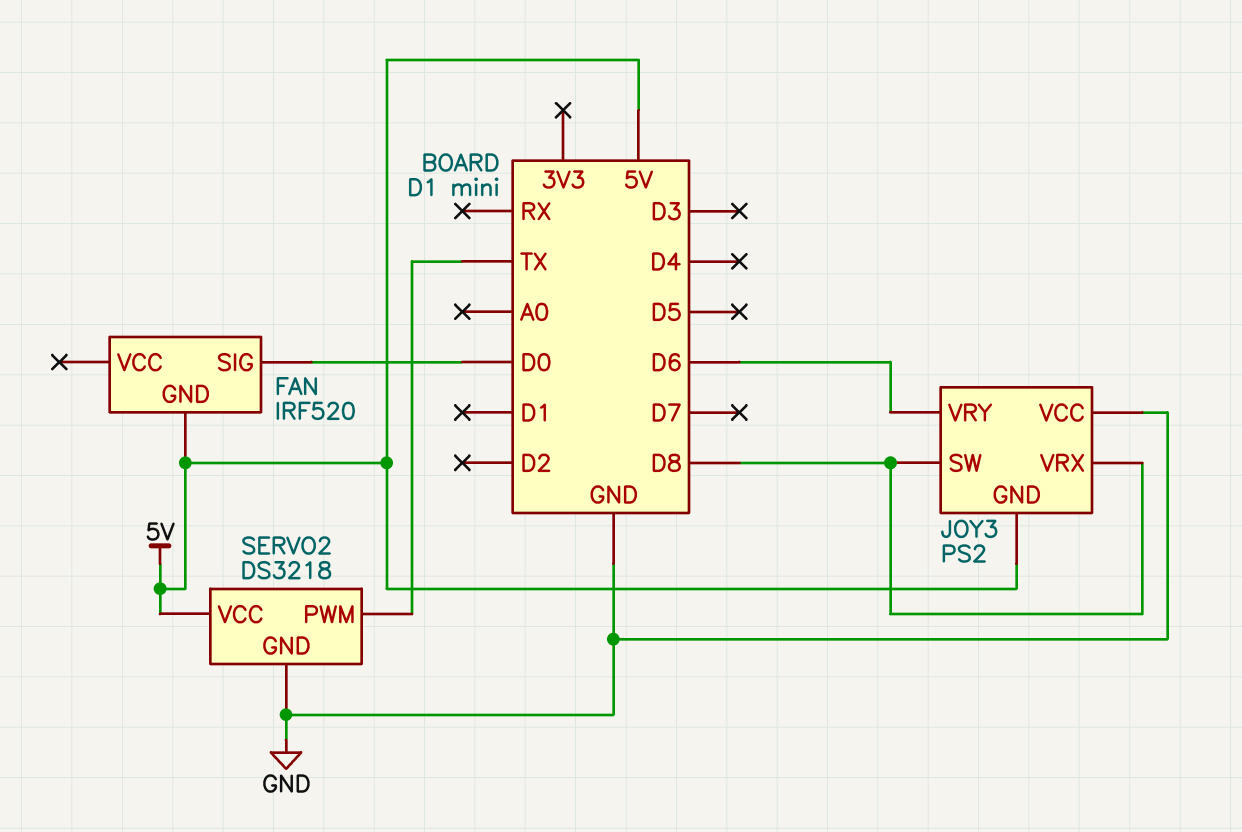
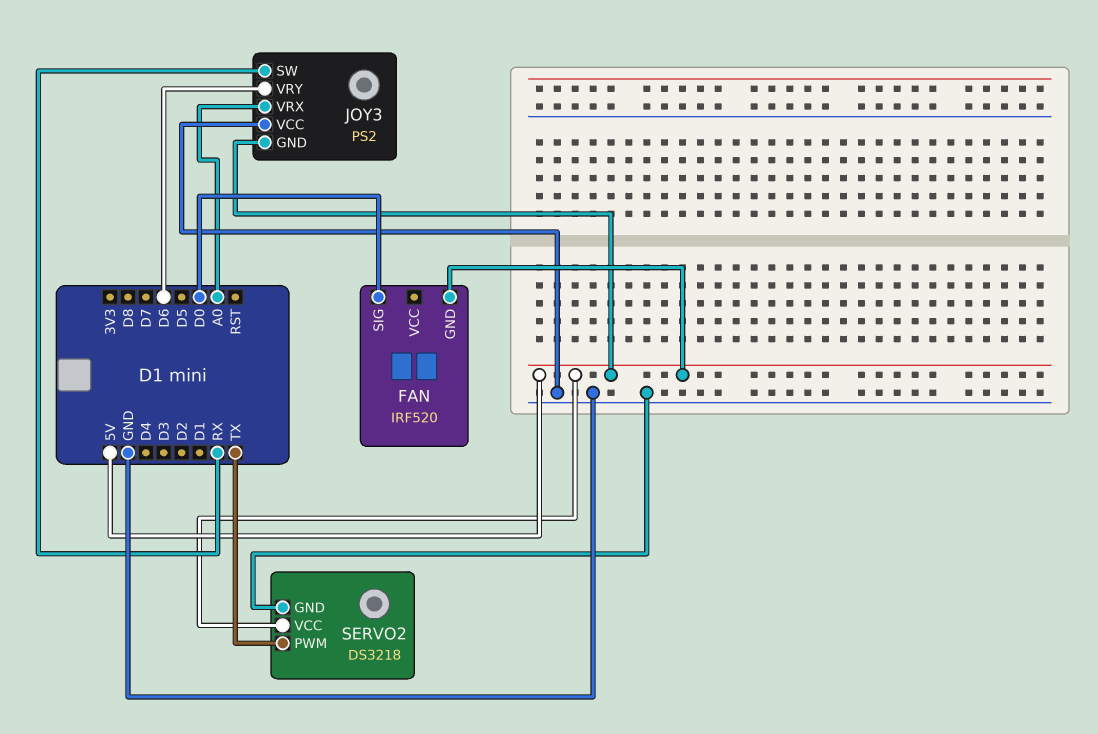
JOY3 pin SW: D8 -> RX
JOY3 pin VRX: D8 -> A0

